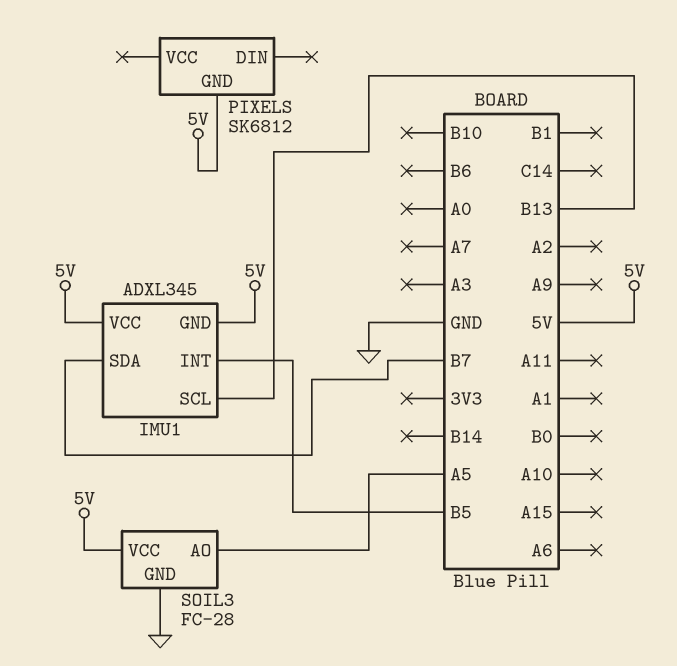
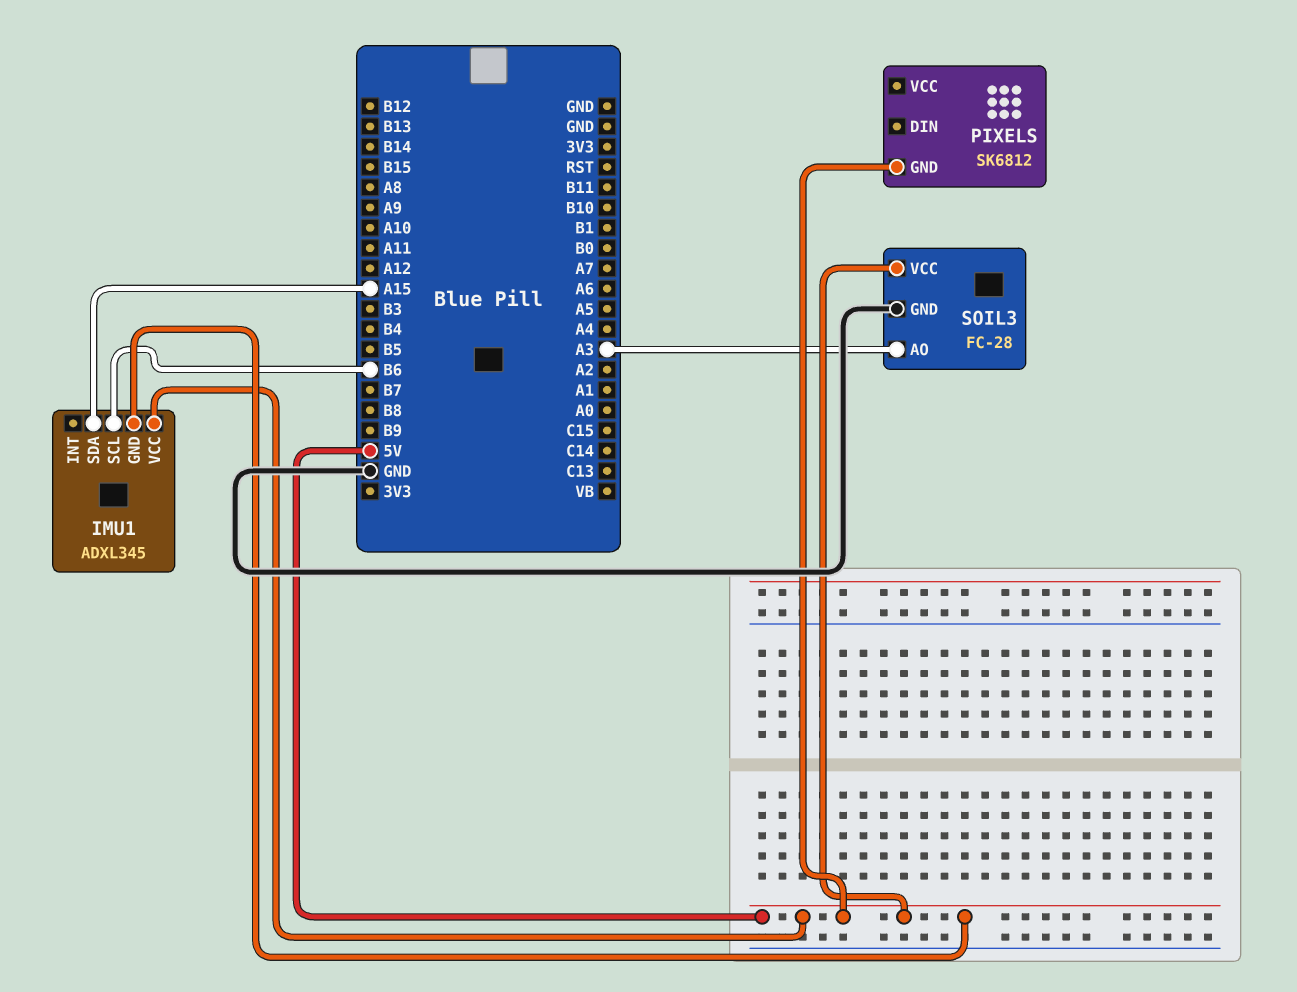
IMU1 pin INT: B5 -> none
IMU1 pin SCL: B13 -> B6
IMU1 pin SDA: B7 -> A15
SOIL3 pin AO: A5 -> A3

